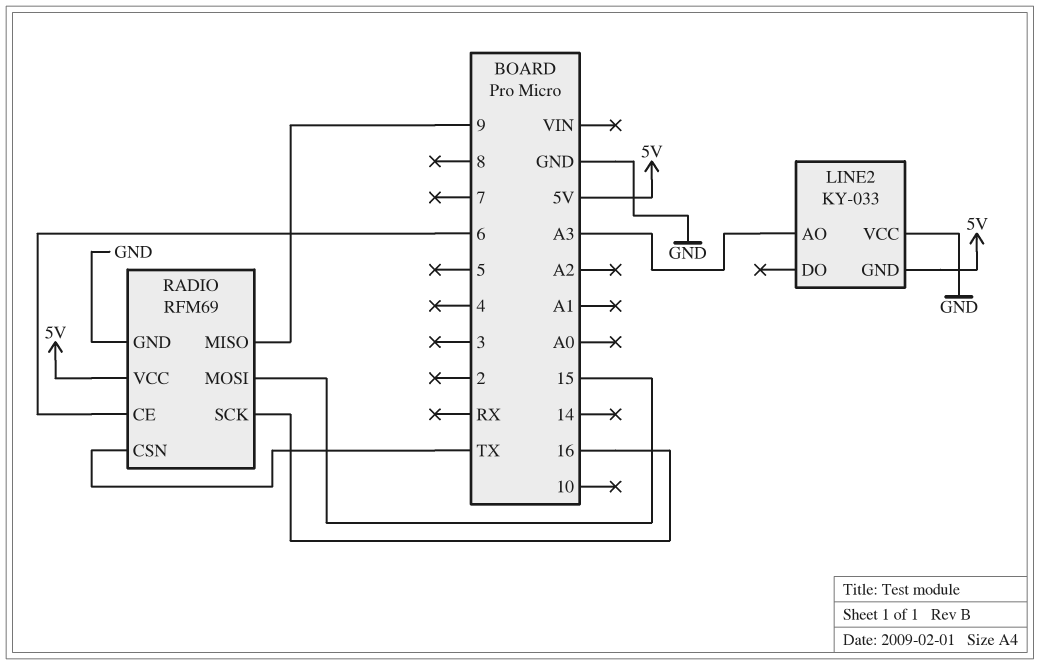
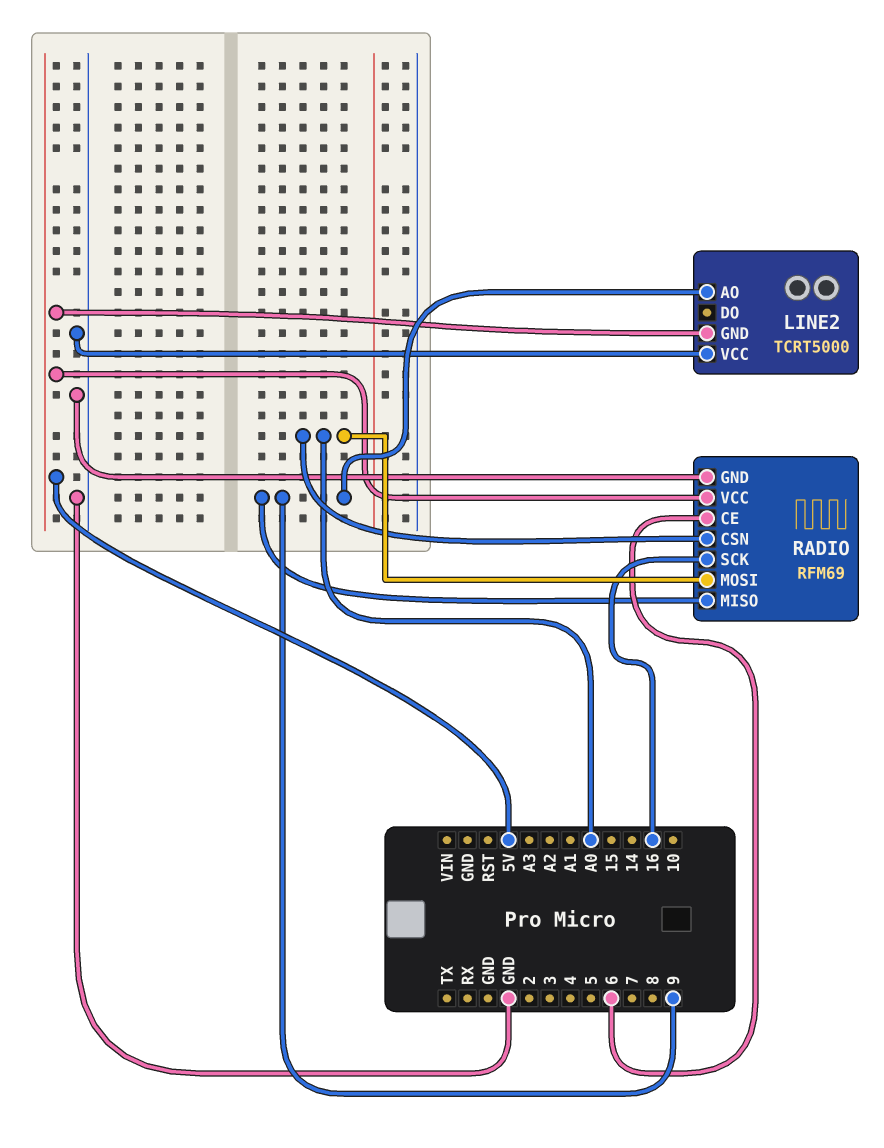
LINE2: KY-033 -> TCRT5000
LINE2 pin AO: A3 -> 9
RADIO pin CSN: TX -> A0
RADIO pin MOSI: 15 -> A0

